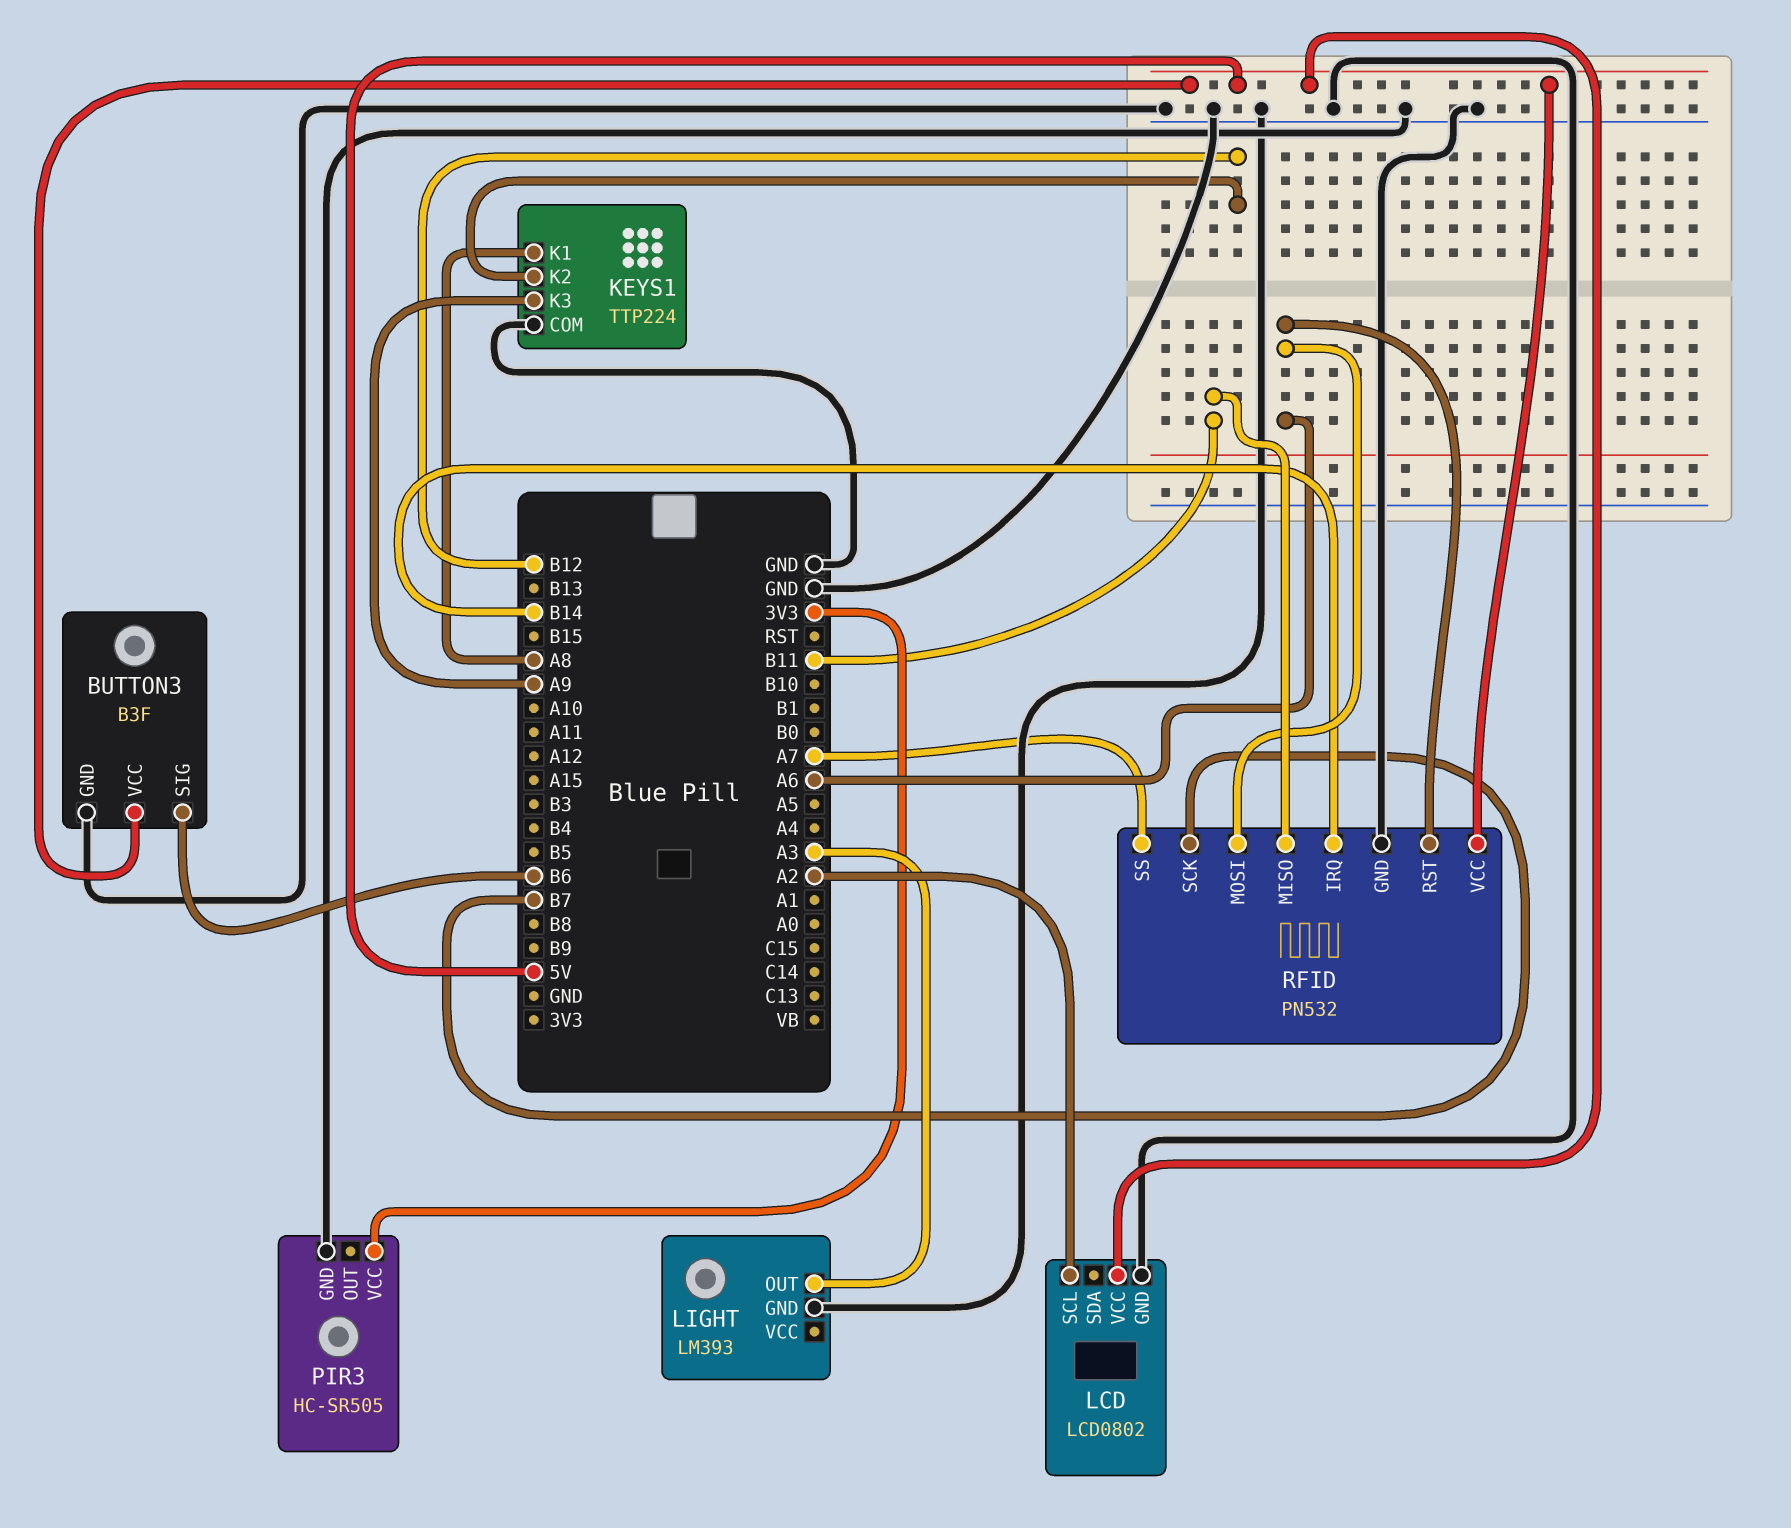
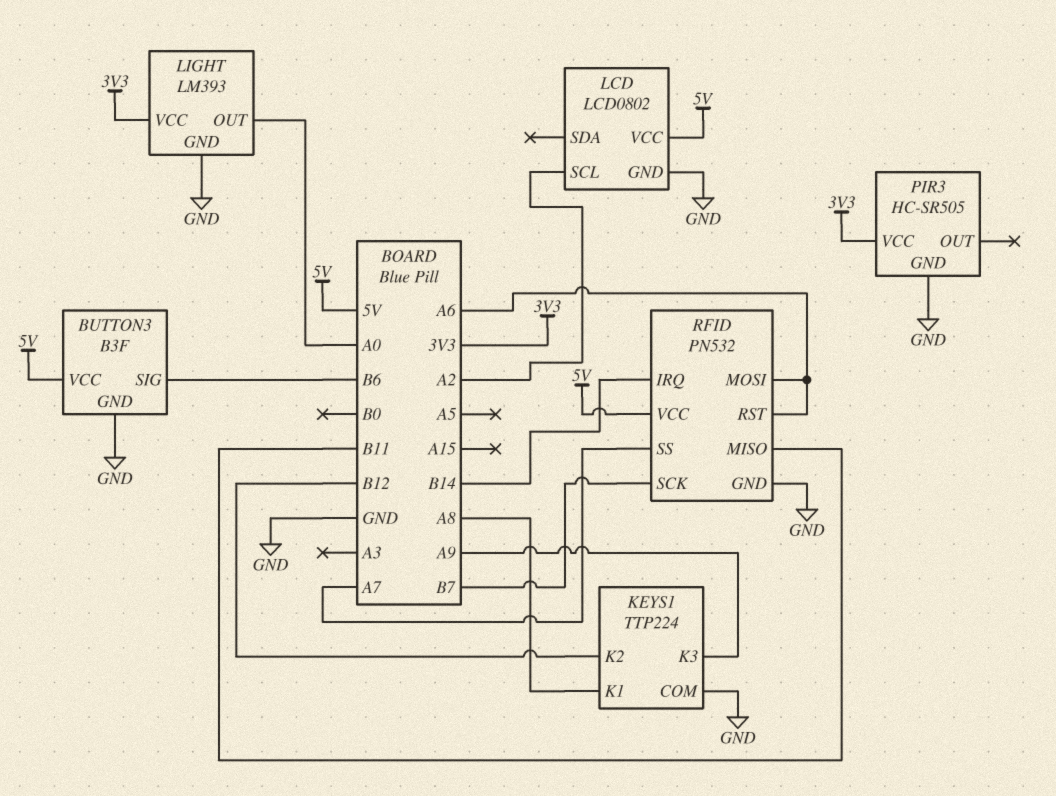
LIGHT pin OUT: A3 -> A0
LIGHT pin VCC: none -> 3V3

